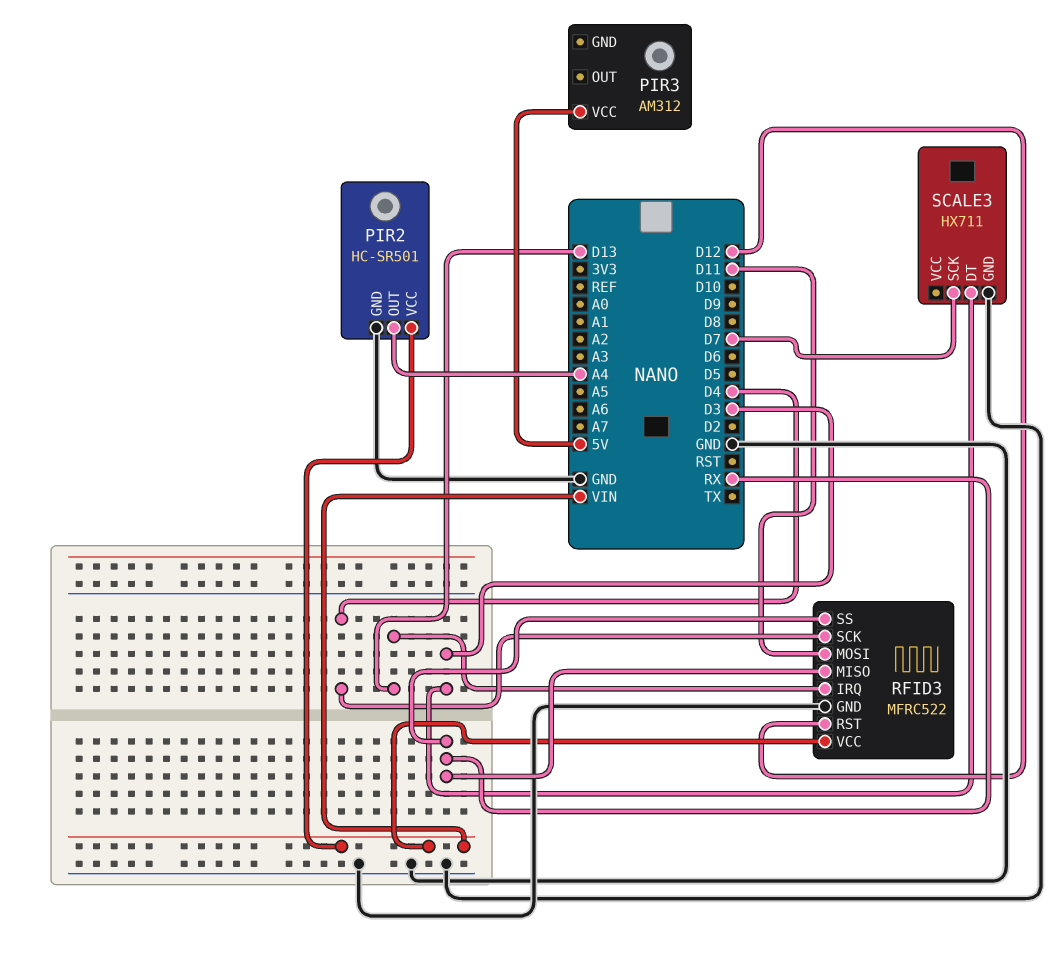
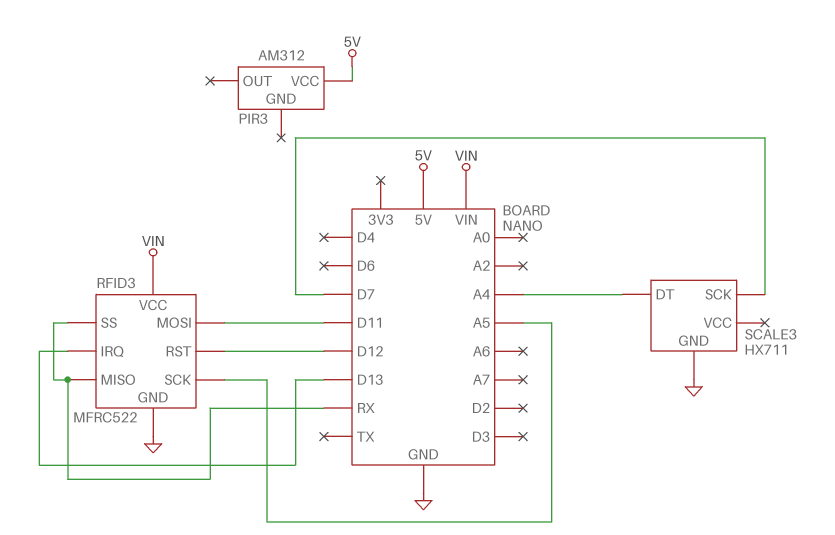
PIR2: HC-SR501 -> none
PIR2 pin GND: GND -> none
PIR2 pin OUT: A4 -> none
PIR2 pin VCC: VIN -> none
RFID3 pin SCK: D4 -> A5
SCALE3 pin DT: D3 -> A4

